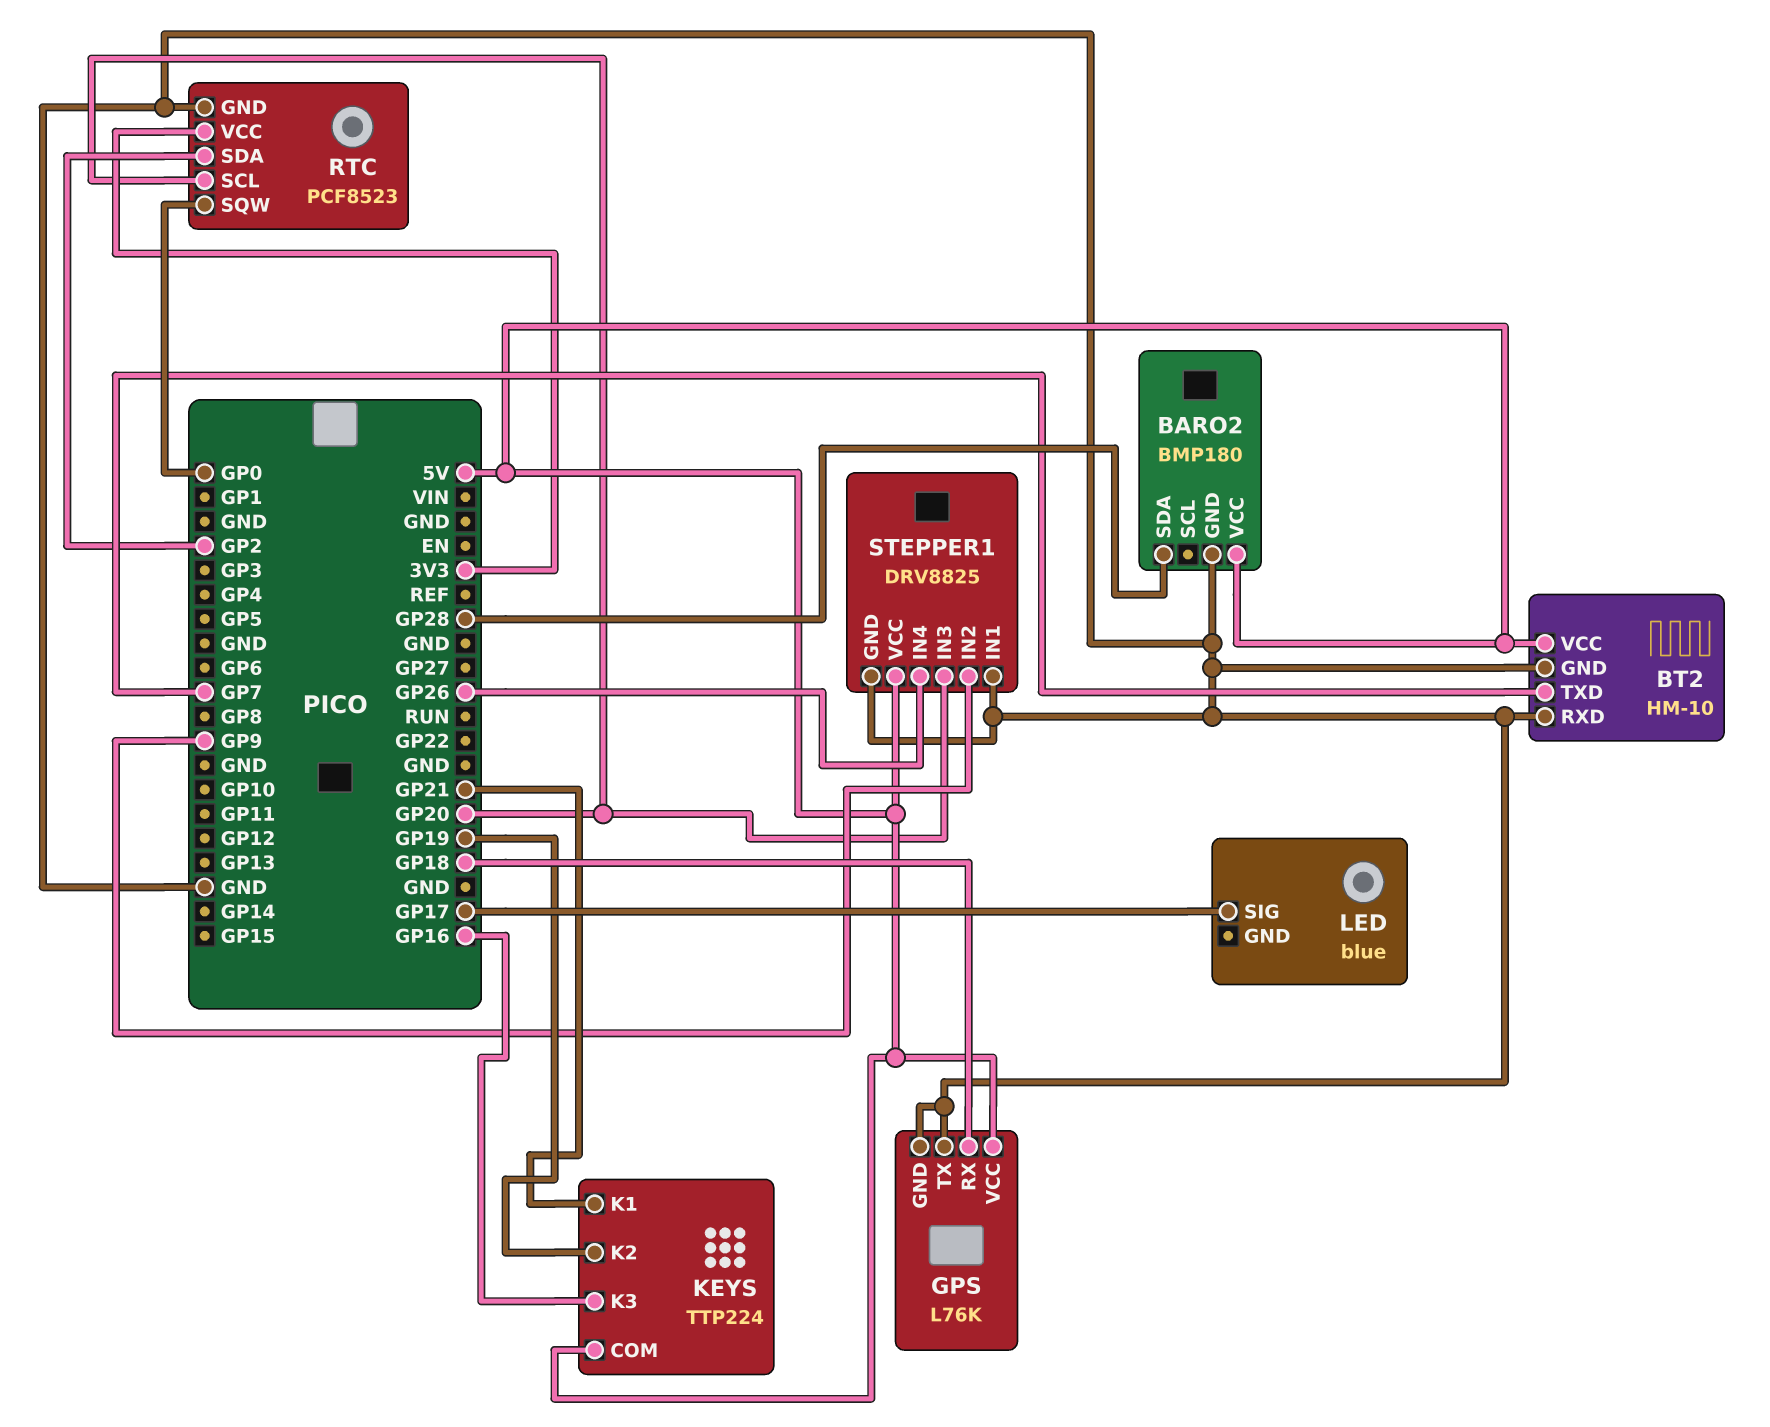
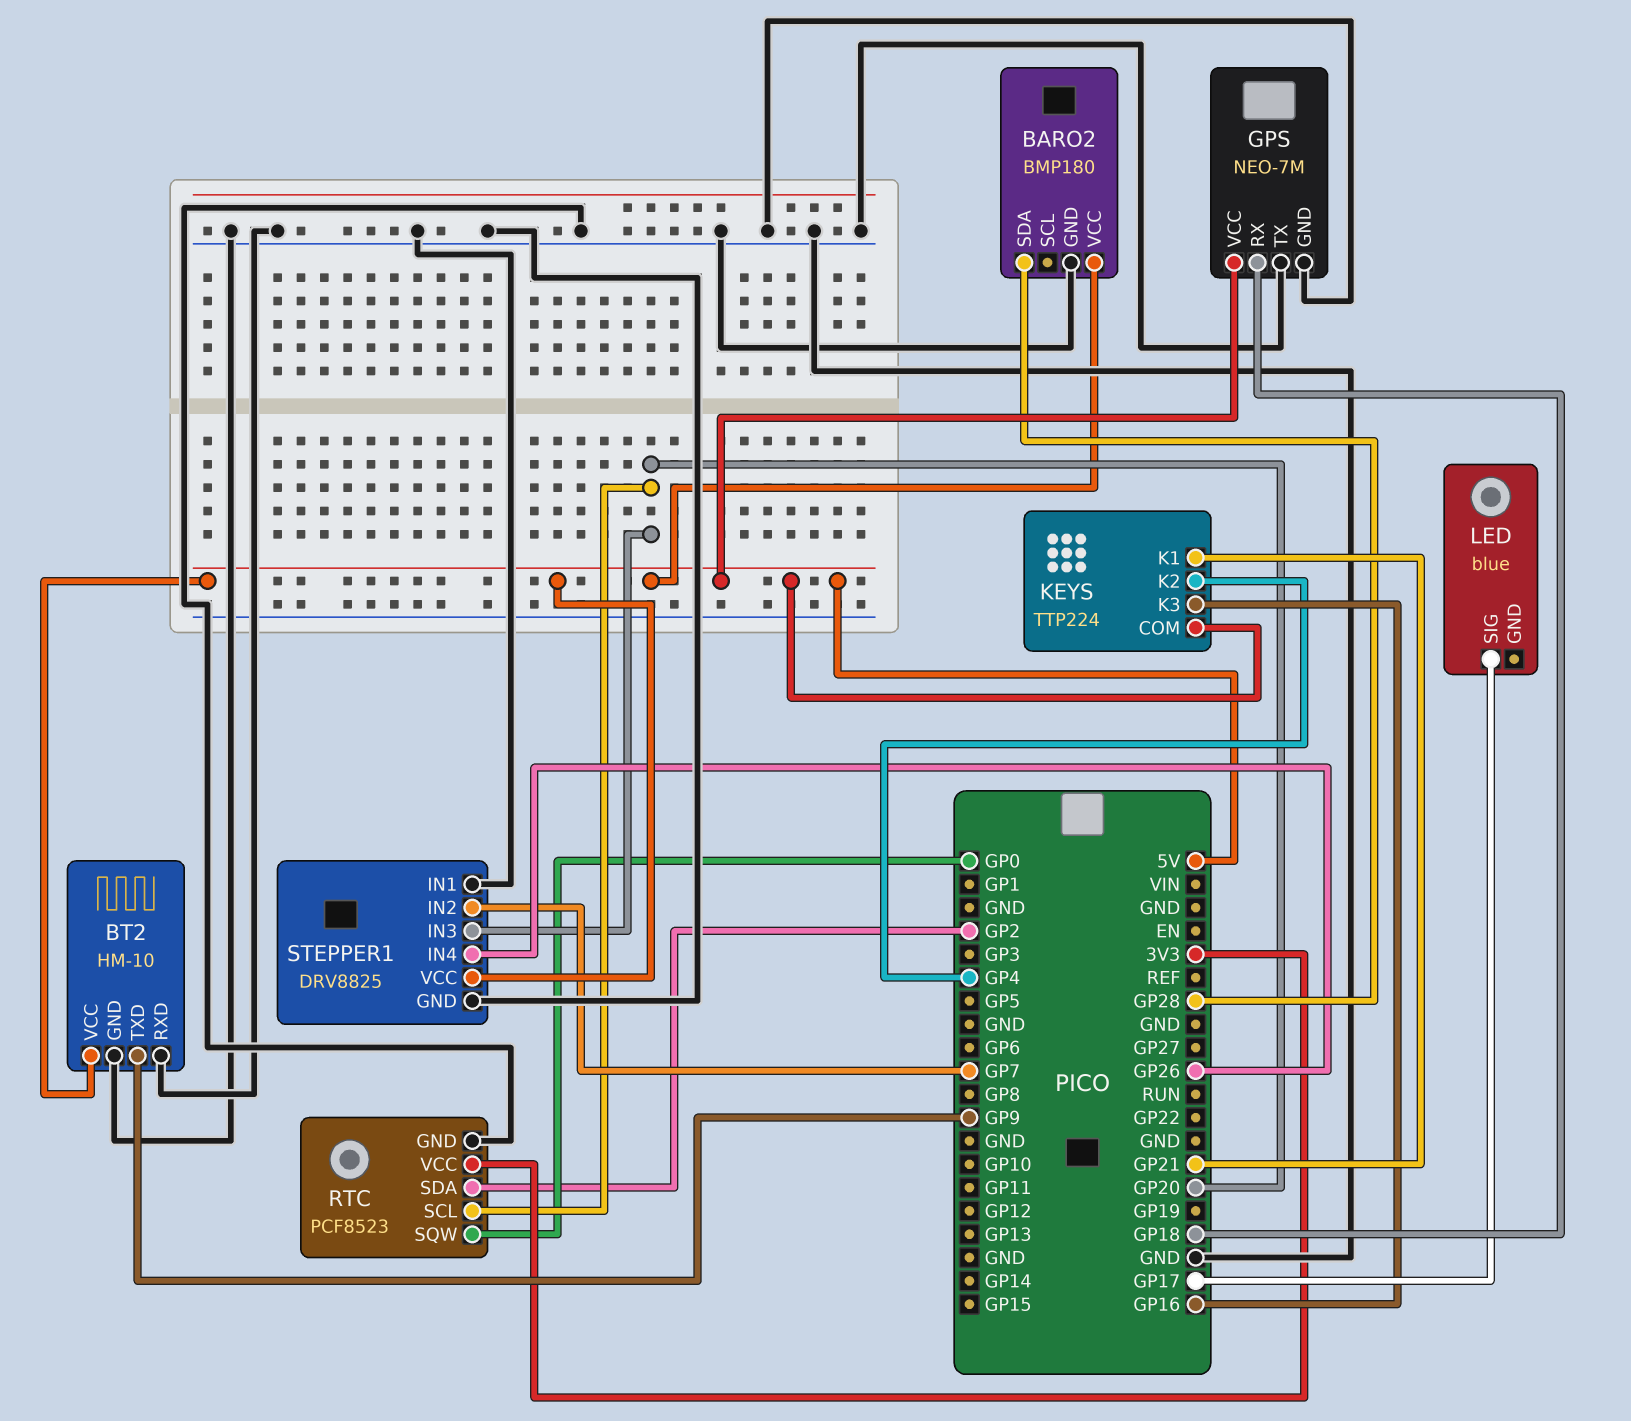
BT2 pin TXD: GP7 -> GP9
GPS: L76K -> NEO-7M
KEYS pin K2: GP19 -> GP4
STEPPER1 pin IN2: GP9 -> GP7

